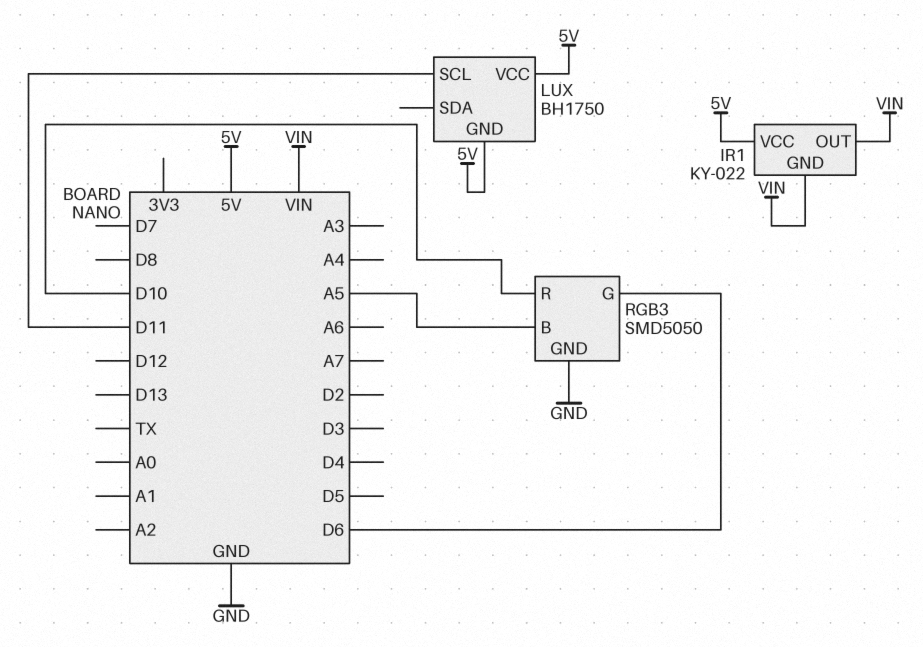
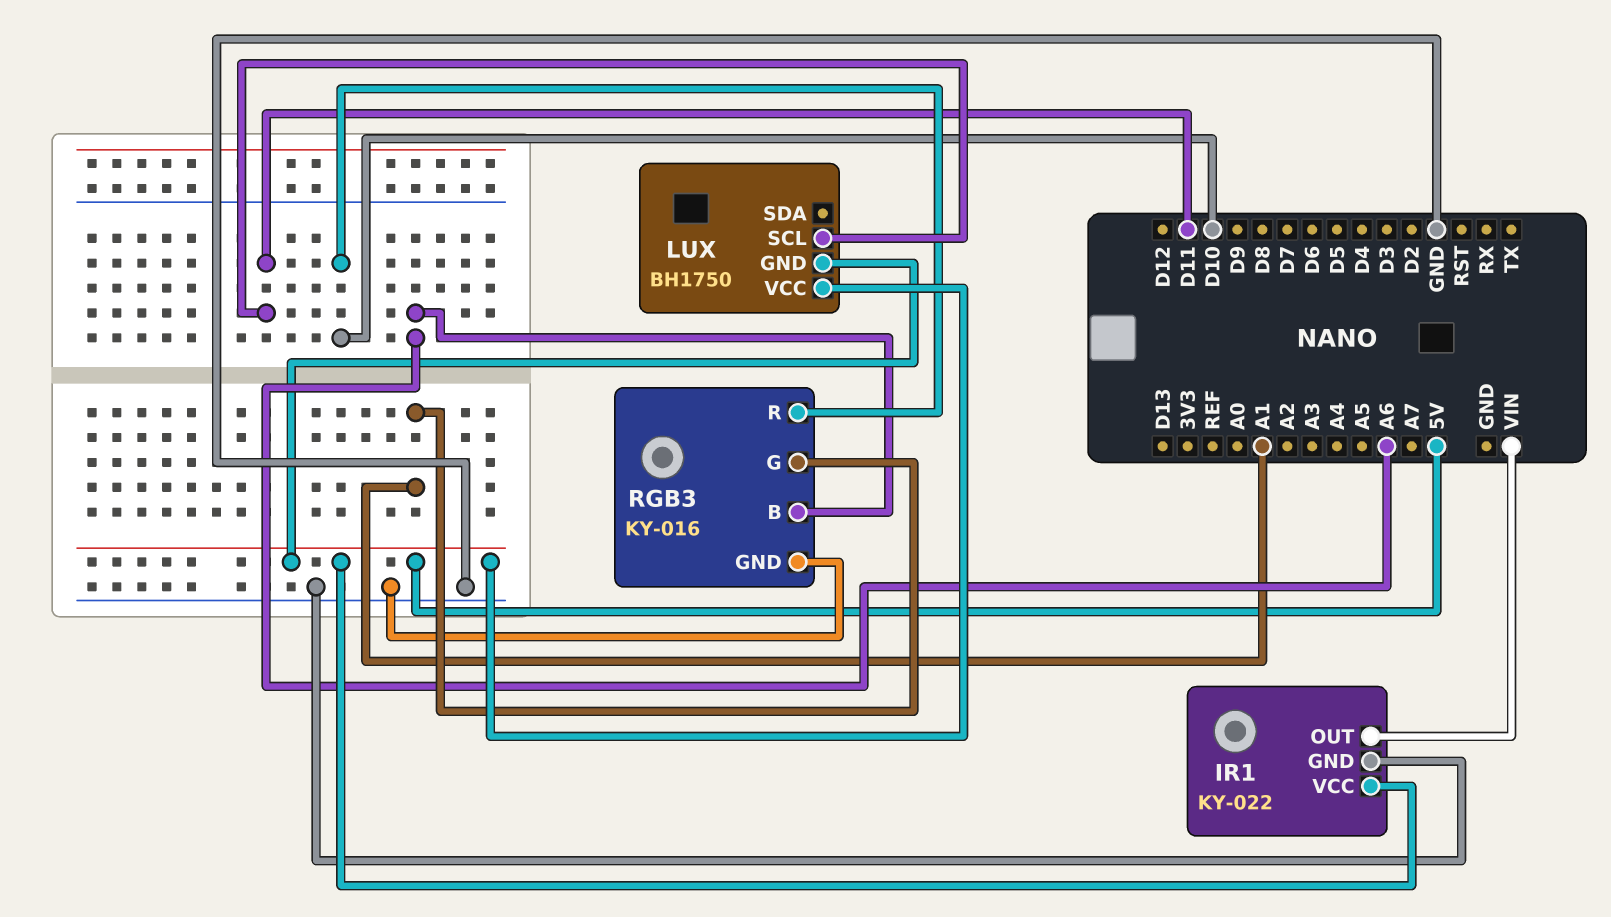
IR1 pin GND: VIN -> GND
RGB3: SMD5050 -> KY-016
RGB3 pin B: A5 -> A6
RGB3 pin G: D6 -> A1

